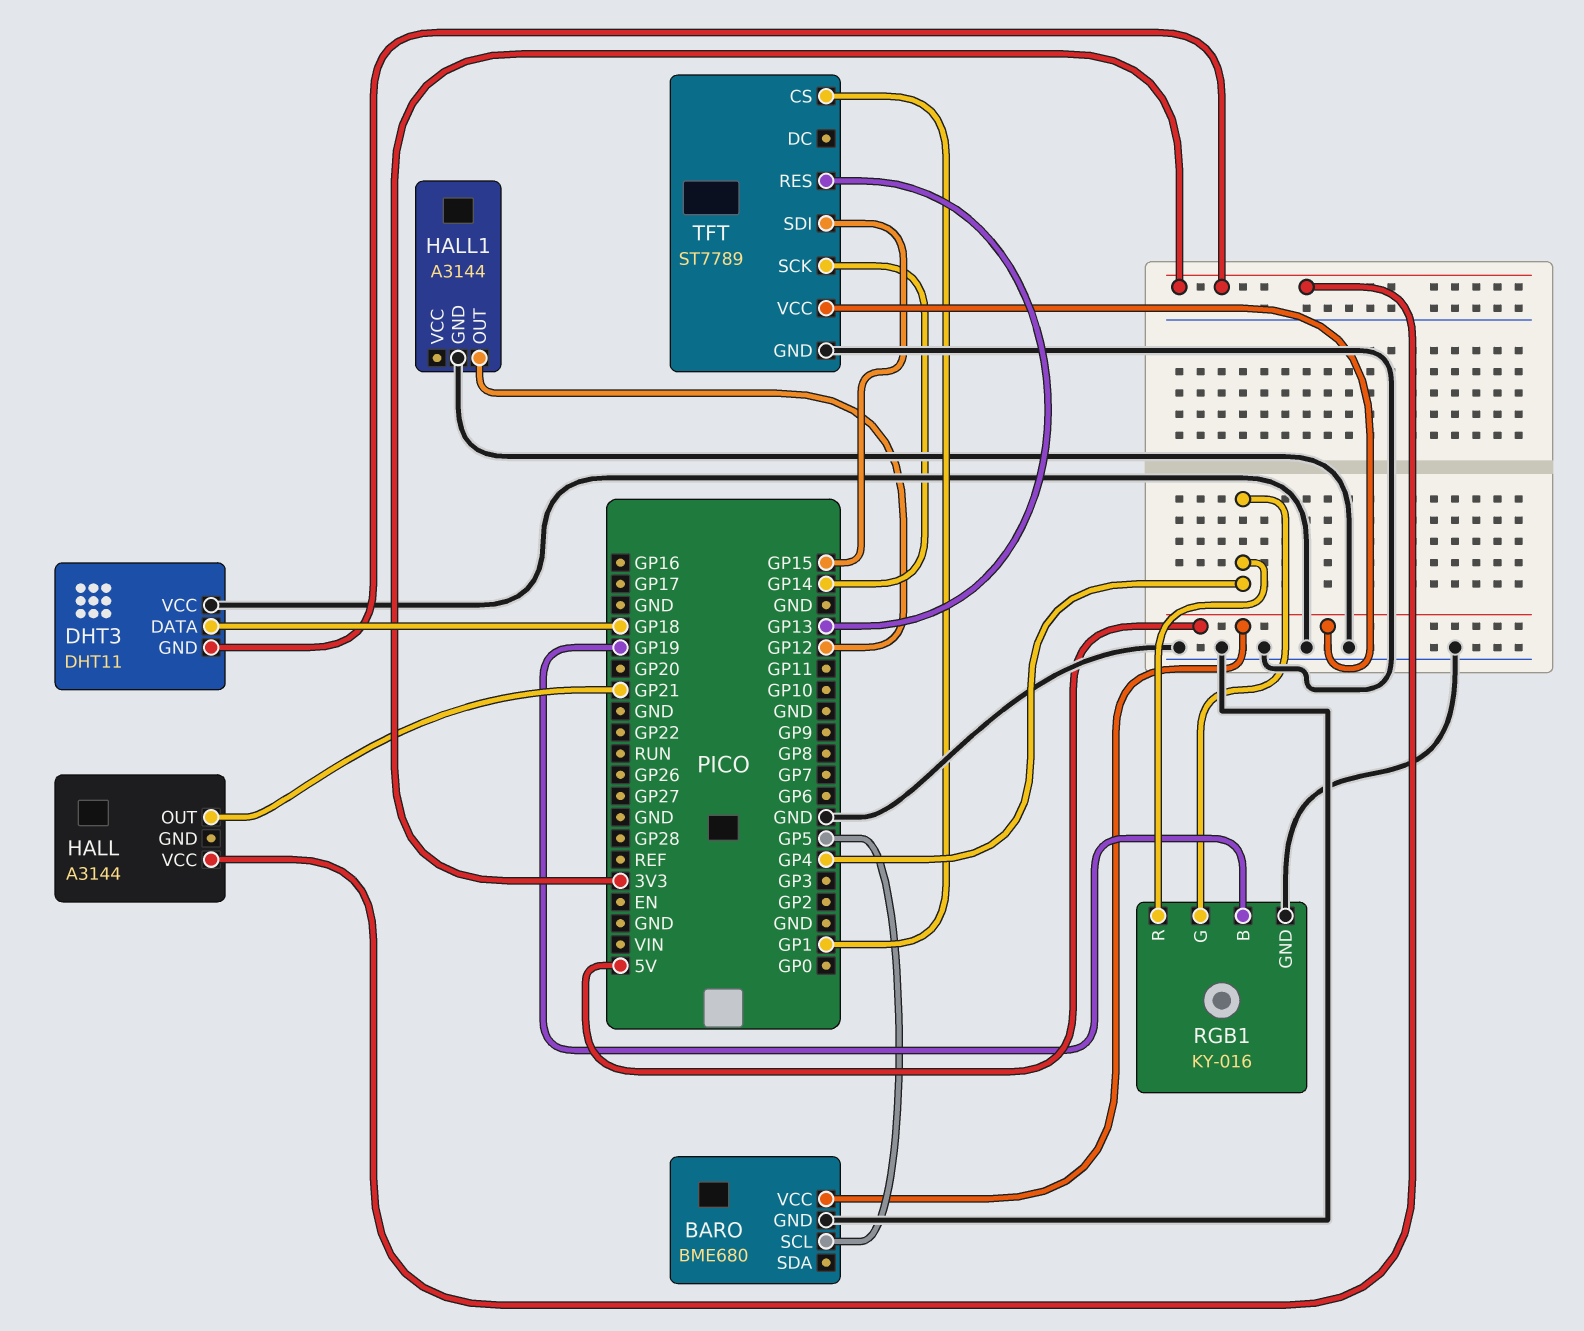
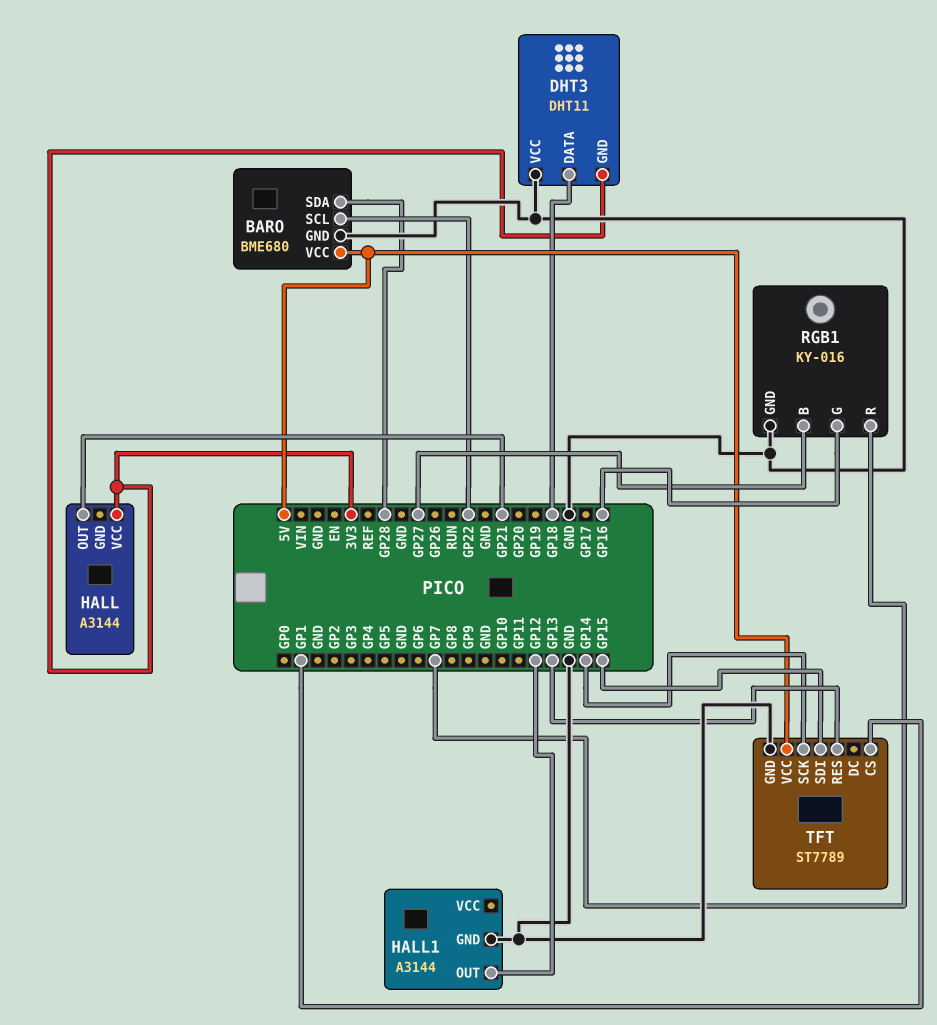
BARO pin SCL: GP5 -> GP22
BARO pin SDA: none -> GP28
RGB1 pin B: GP19 -> GP27
RGB1 pin G: GP4 -> GP16
RGB1 pin R: GP4 -> GP7

